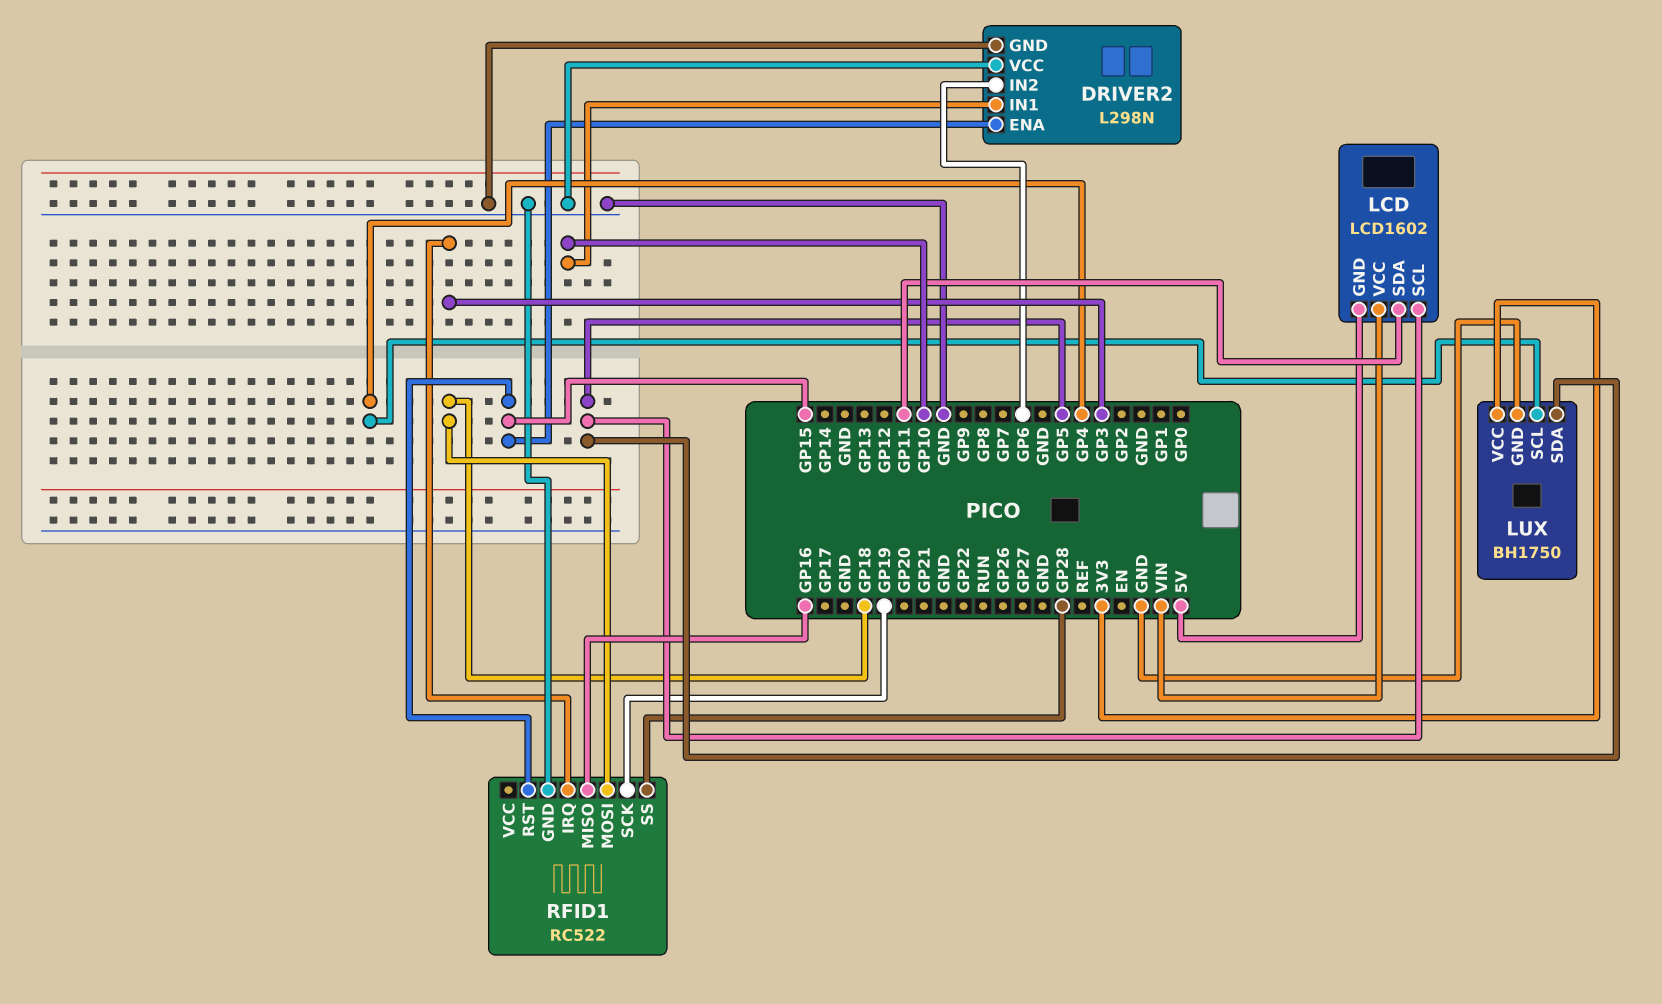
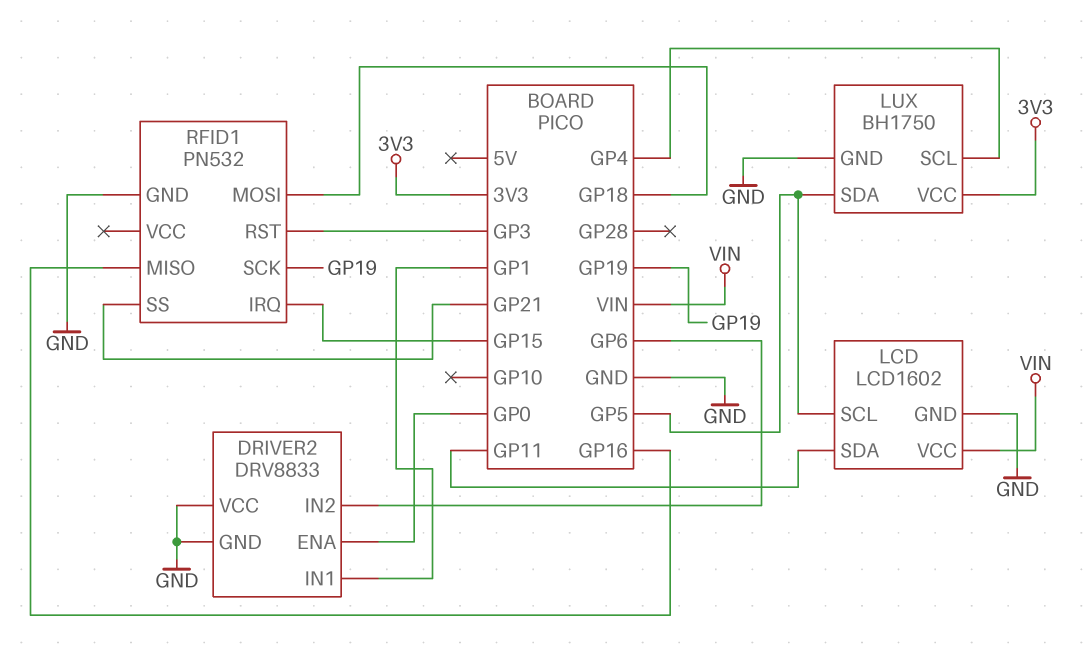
DRIVER2: L298N -> DRV8833
DRIVER2 pin ENA: GP15 -> GP0
DRIVER2 pin IN1: GP10 -> GP1
LCD pin GND: 5V -> GND
RFID1: RC522 -> PN532
RFID1 pin IRQ: GP3 -> GP15
RFID1 pin RST: GP15 -> GP3
RFID1 pin SS: GP28 -> GP21

